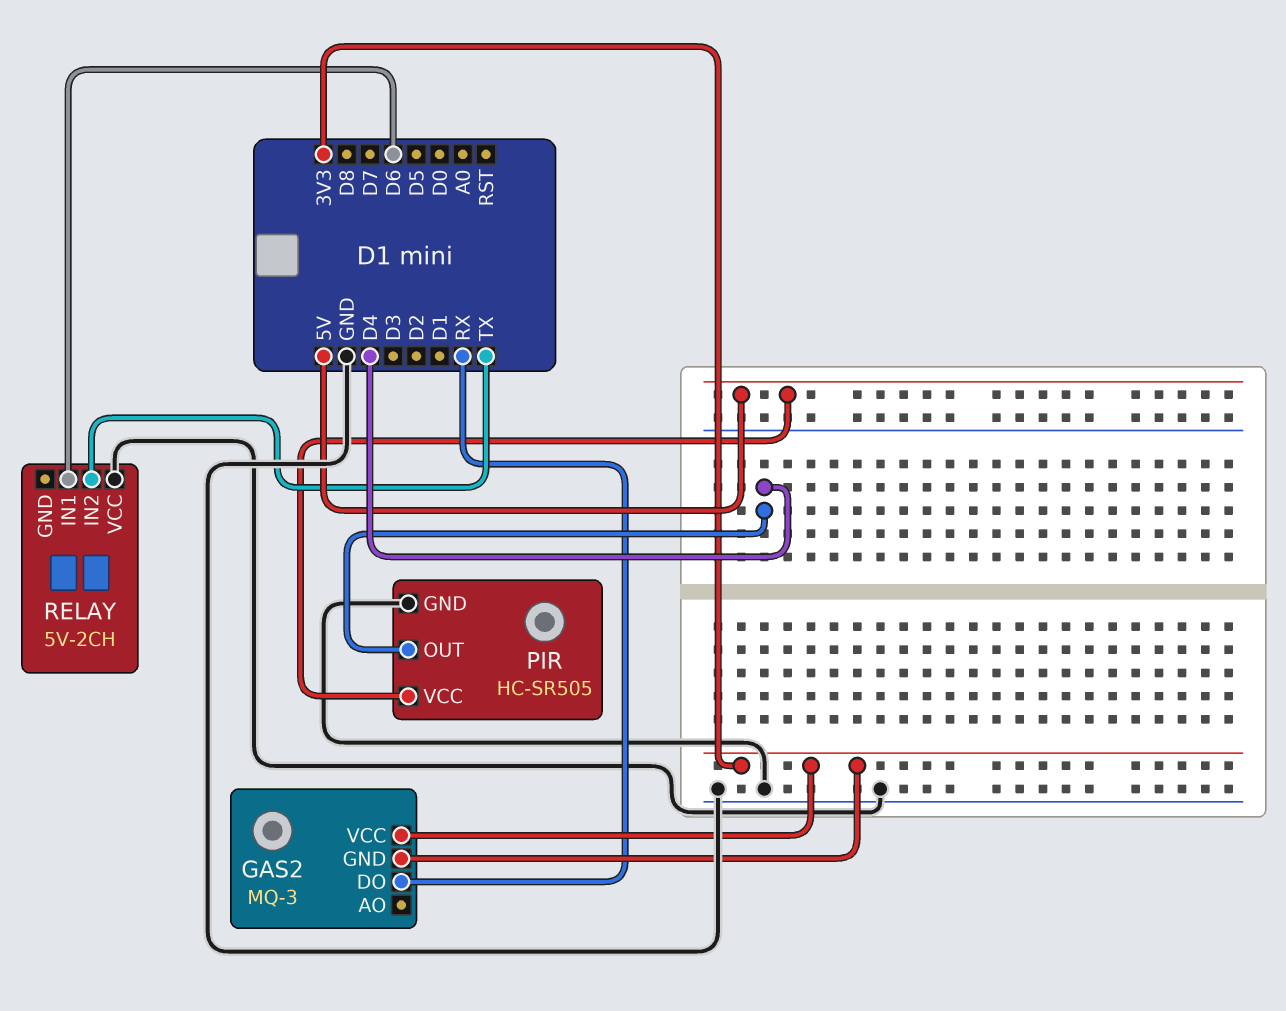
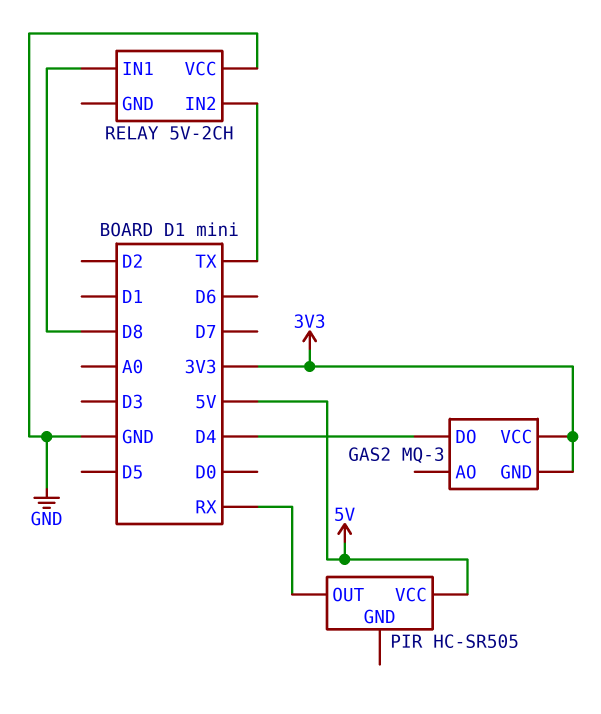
GAS2 pin DO: RX -> D4
PIR pin GND: GND -> none
PIR pin OUT: D4 -> RX
RELAY pin IN1: D6 -> D8

